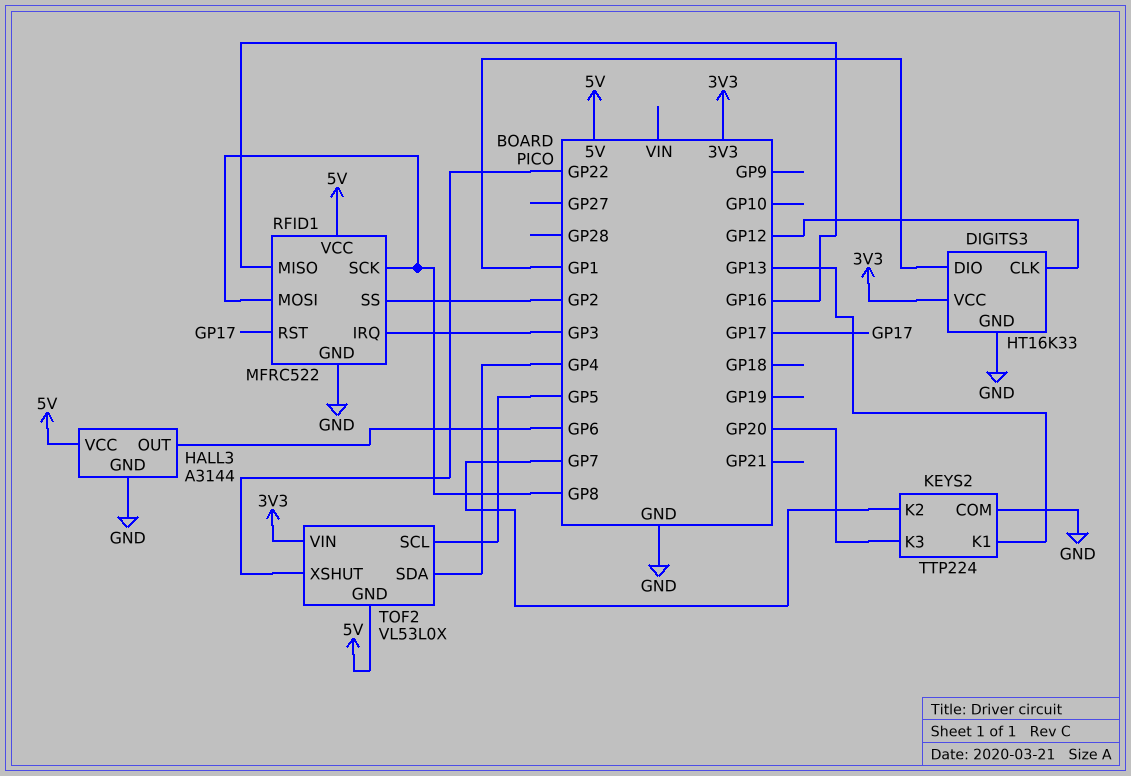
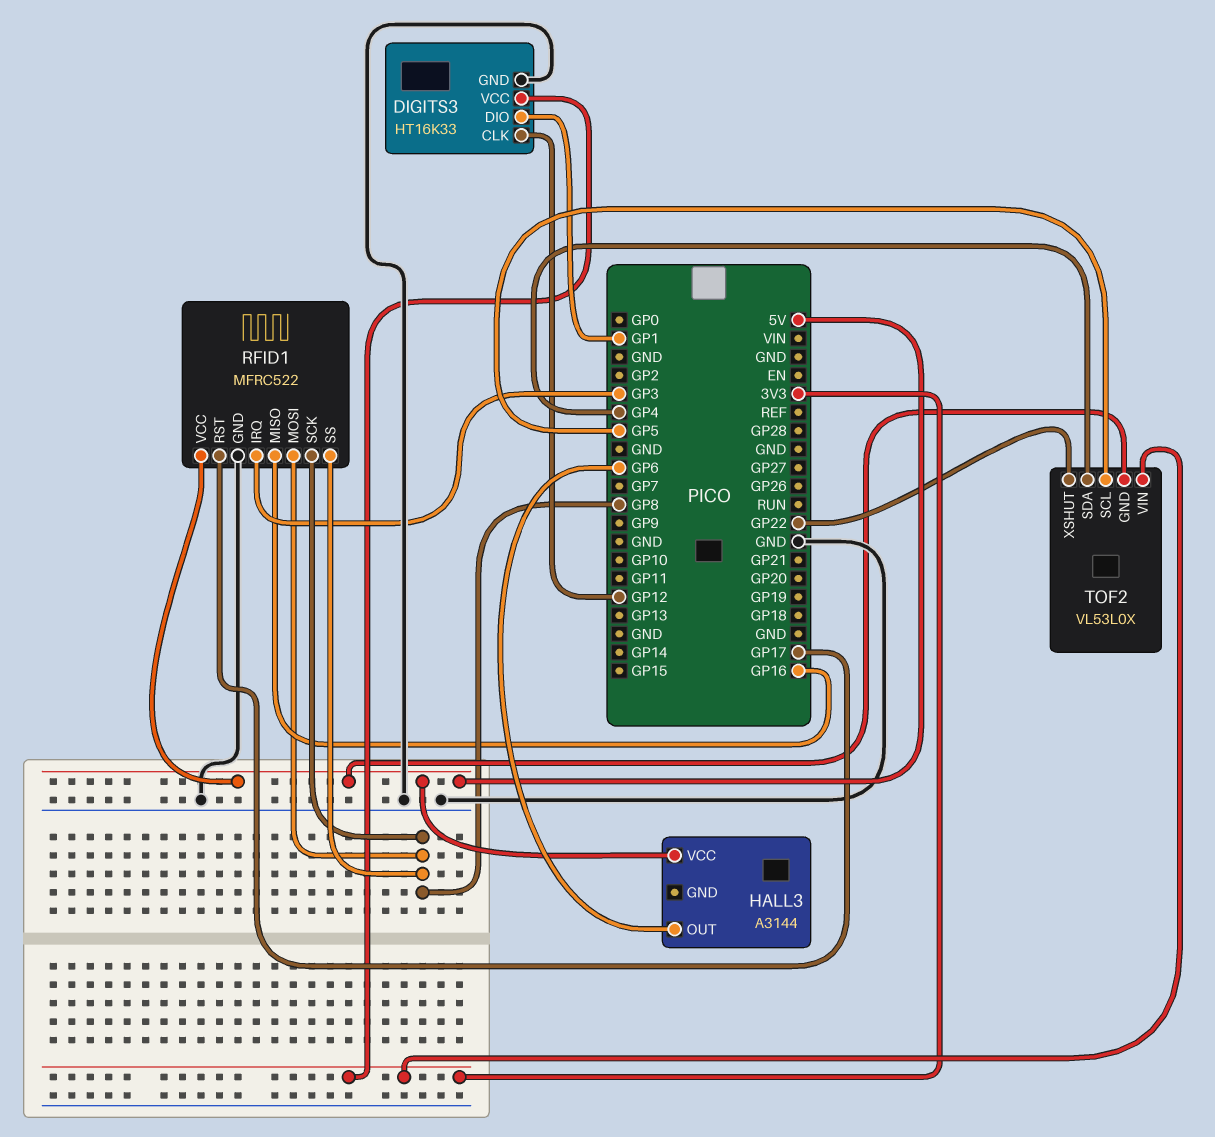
HALL3 pin GND: GND -> none
KEYS2: TTP224 -> none
KEYS2 pin COM: GND -> none
KEYS2 pin K1: GP13 -> none
KEYS2 pin K2: GP7 -> none
KEYS2 pin K3: GP20 -> none
RFID1 pin SS: GP2 -> GP8

